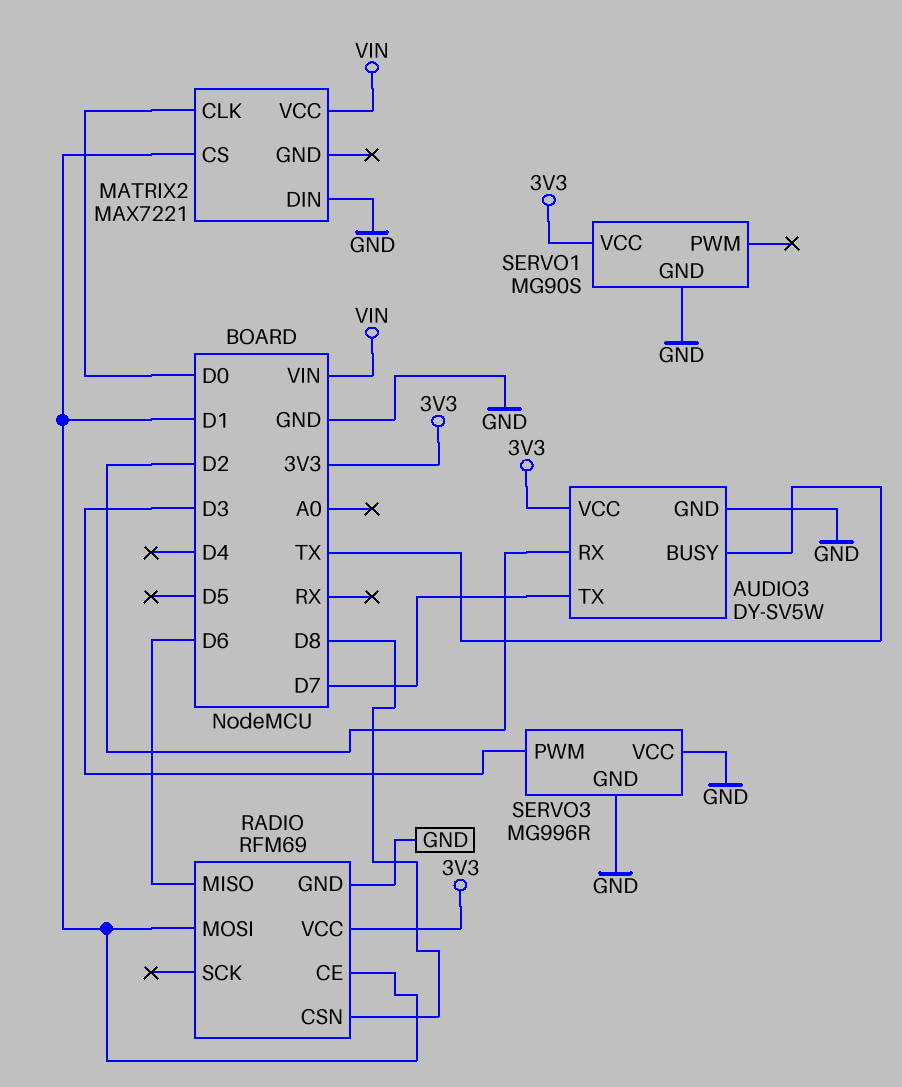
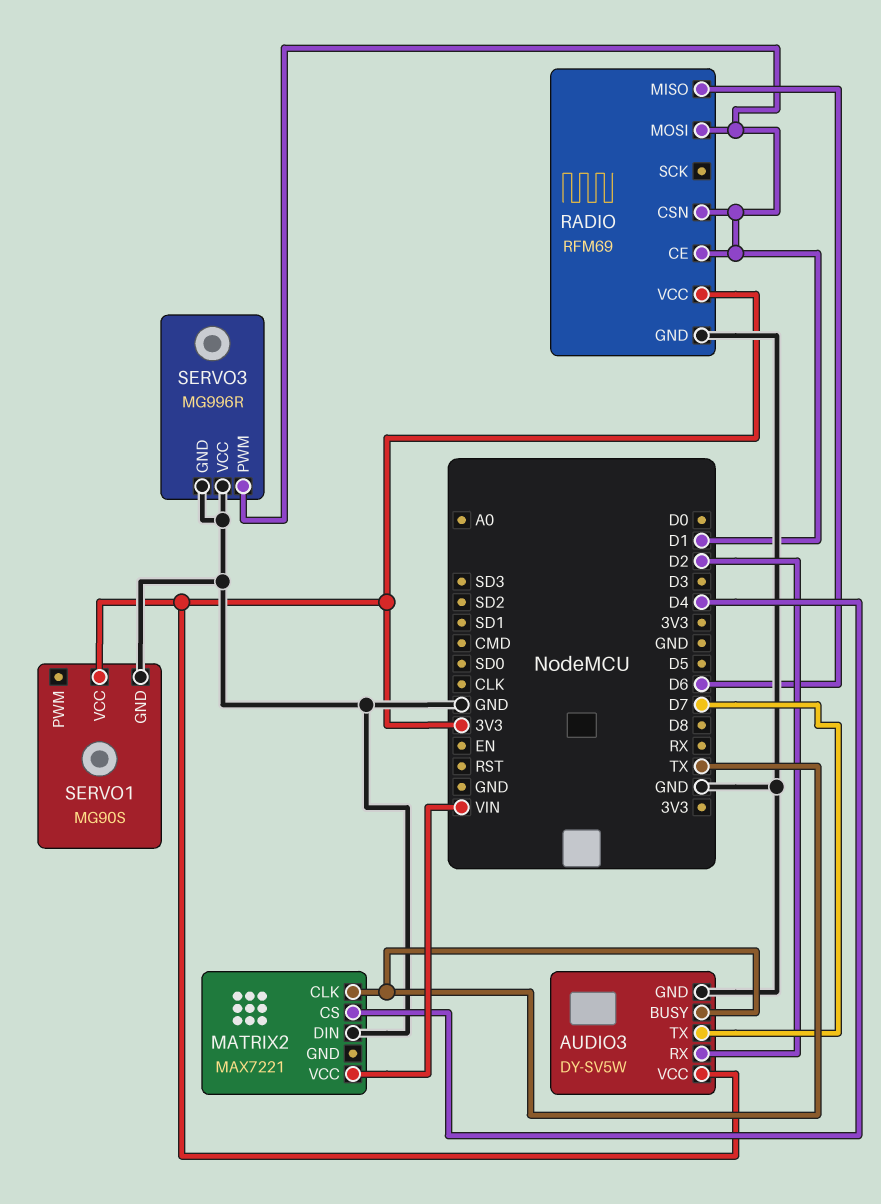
MATRIX2 pin CLK: D0 -> TX
MATRIX2 pin CS: D1 -> D4
RADIO pin CSN: D8 -> D1
SERVO3 pin PWM: D3 -> D1

